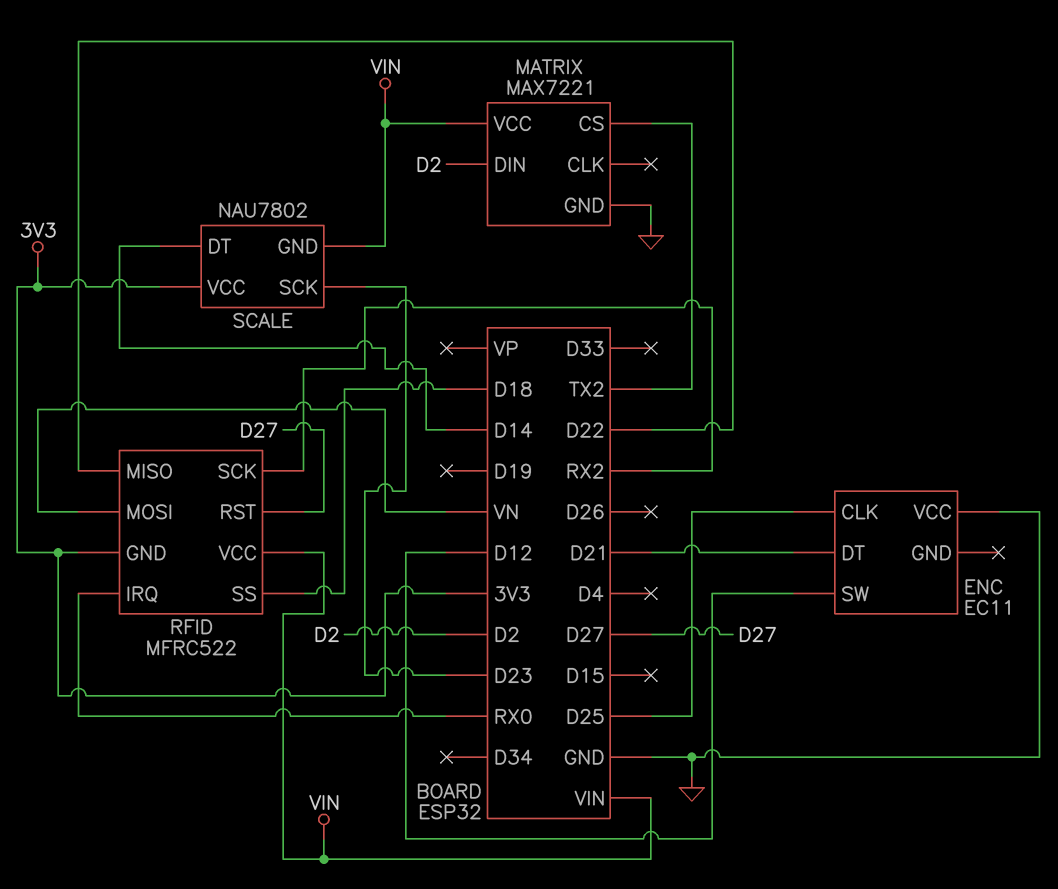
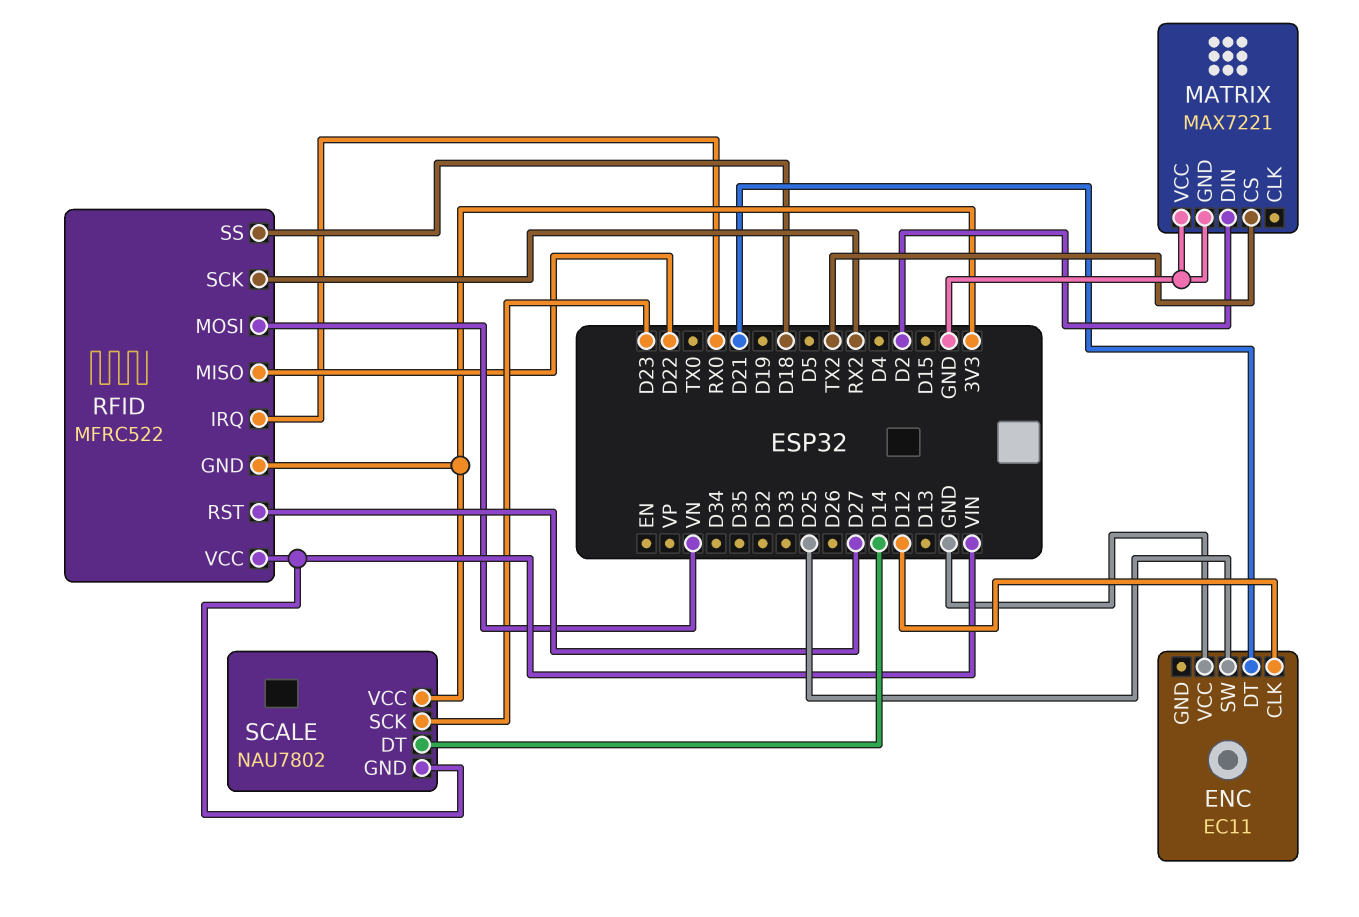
ENC pin CLK: D25 -> D12
ENC pin SW: D12 -> D25
MATRIX pin VCC: VIN -> GND

